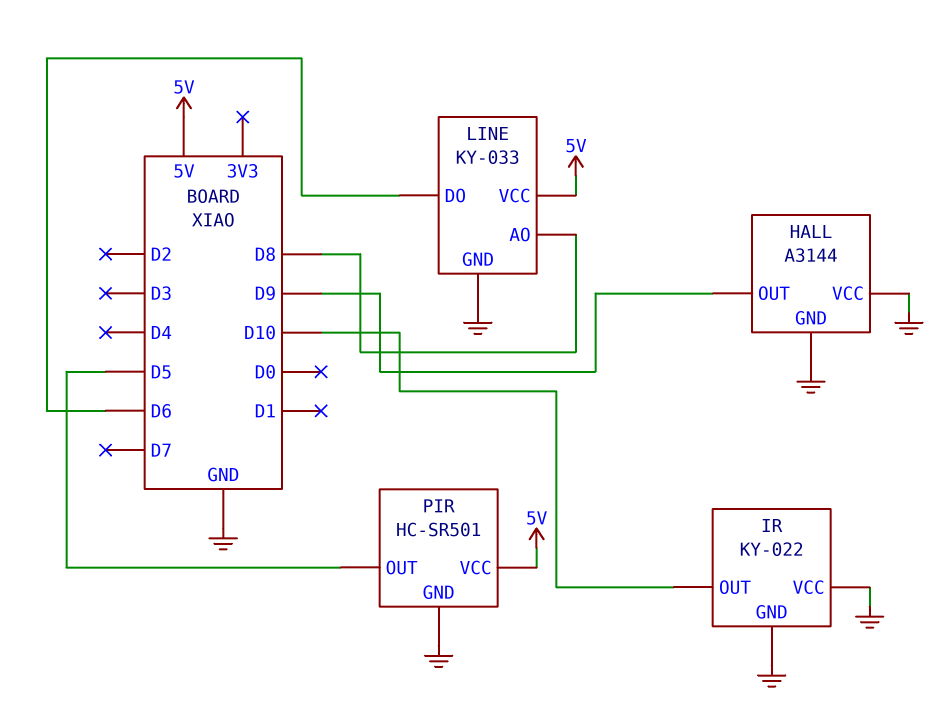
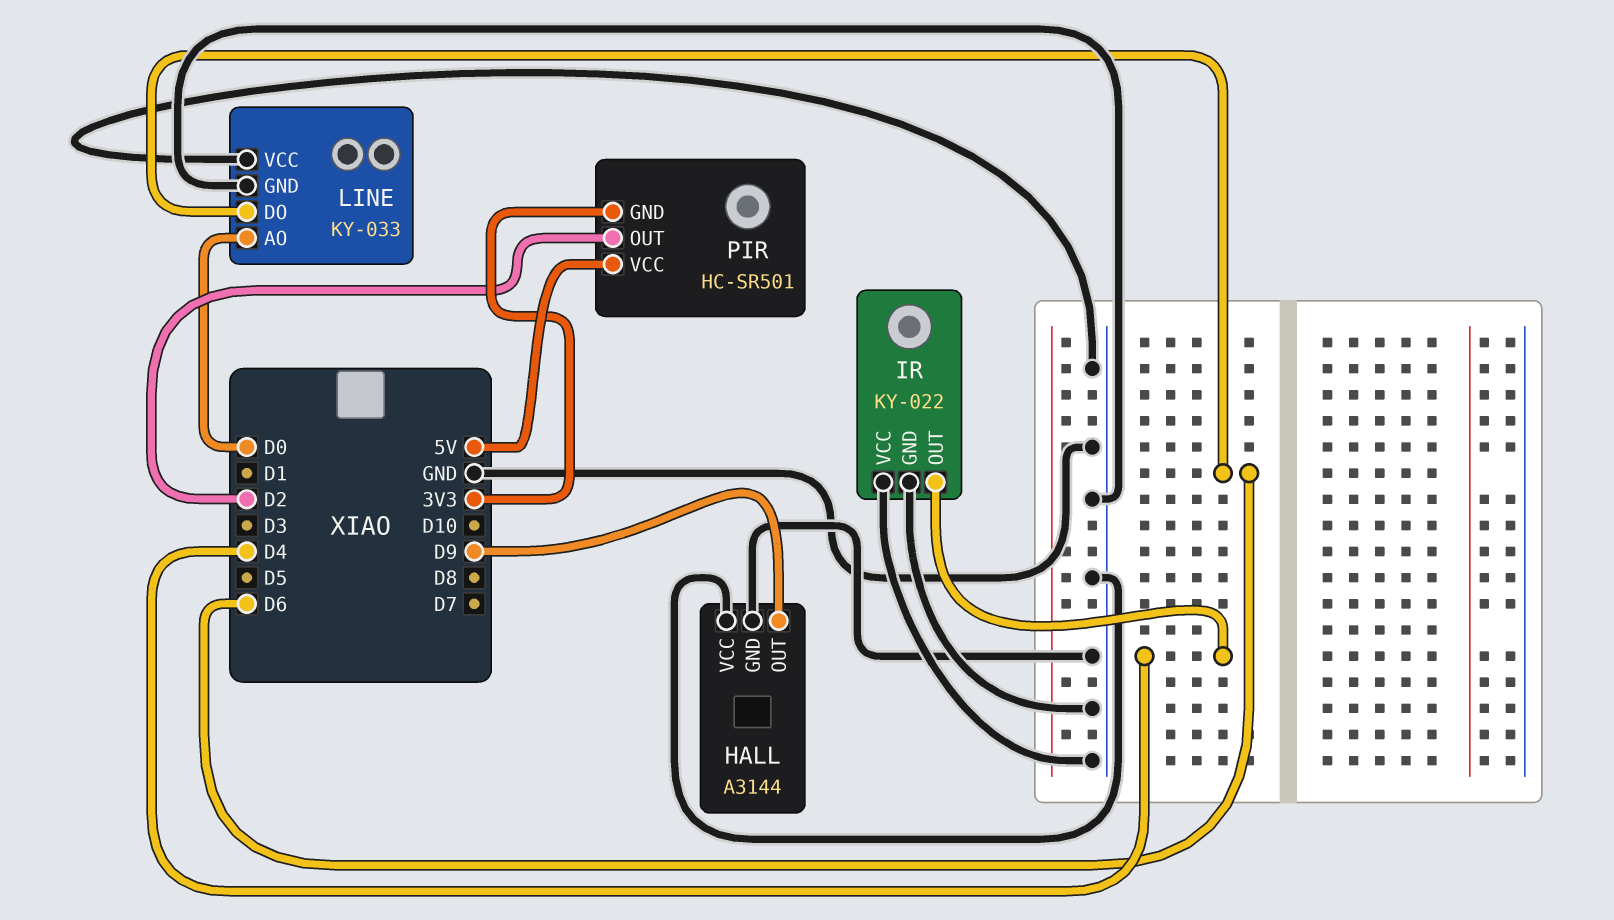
IR pin OUT: D10 -> D4
LINE pin AO: D8 -> D0
LINE pin VCC: 5V -> GND
PIR pin GND: GND -> 3V3
PIR pin OUT: D5 -> D2

